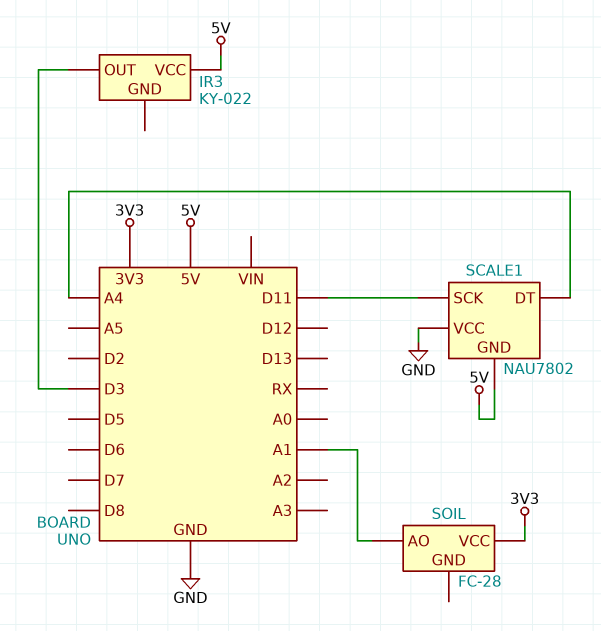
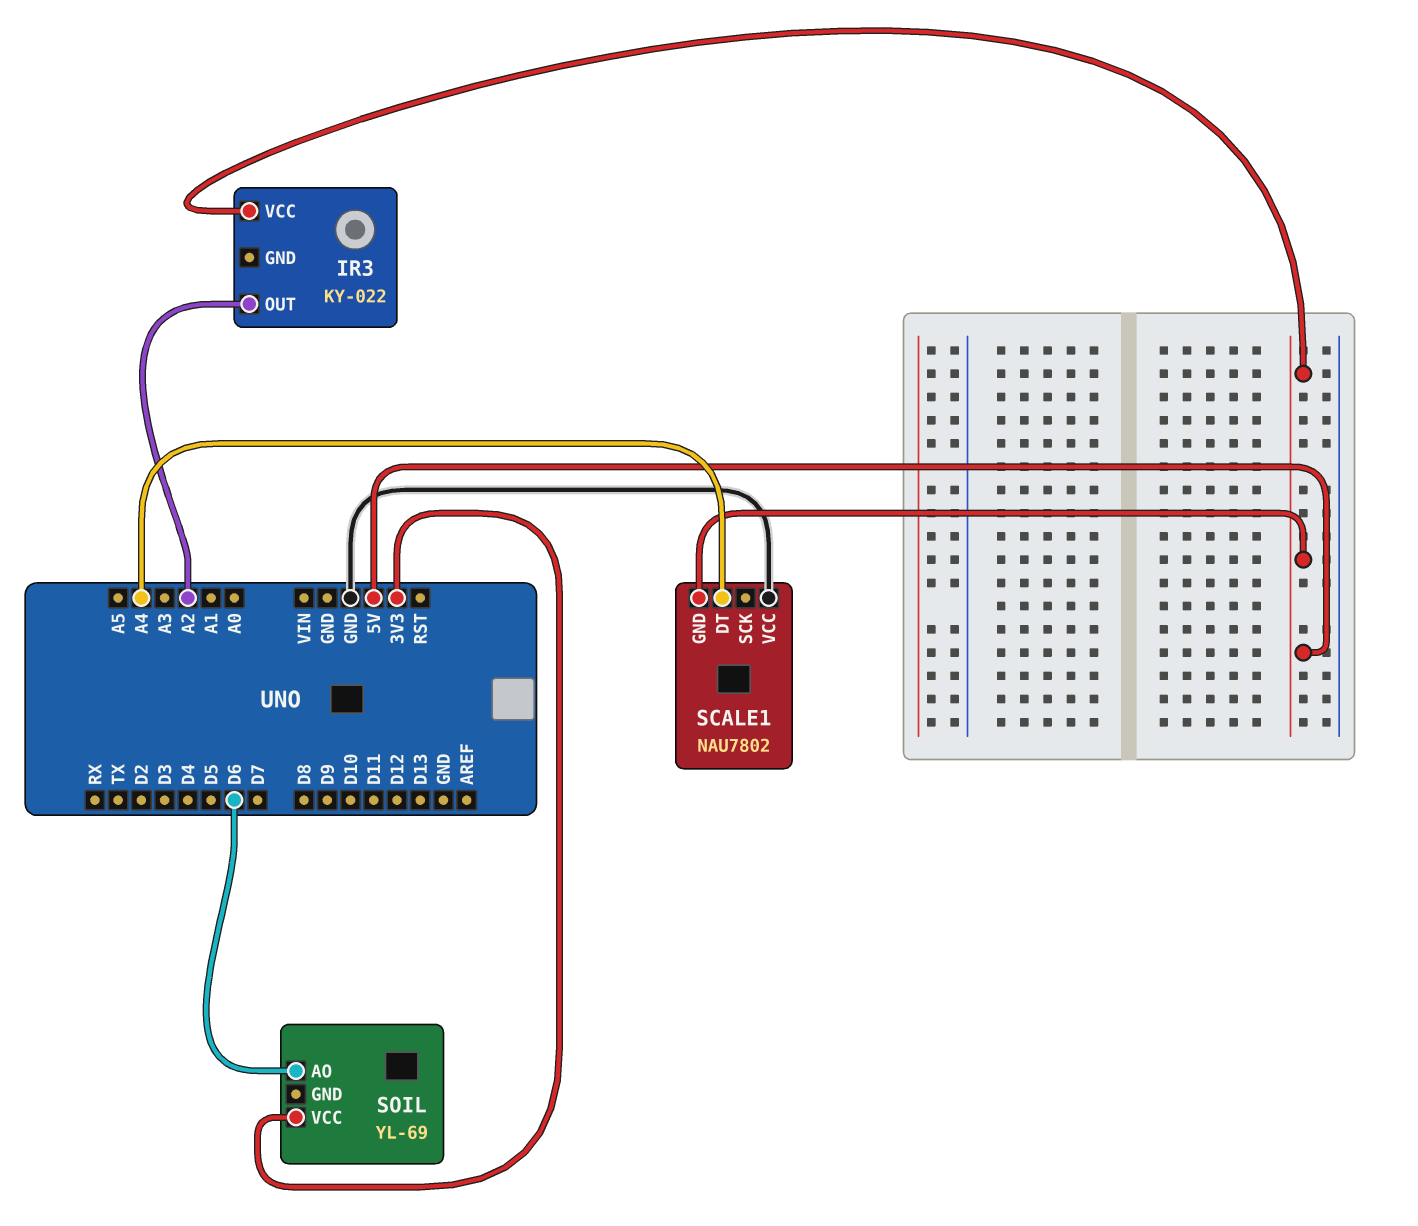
IR3 pin OUT: D3 -> A2
SCALE1 pin SCK: D11 -> none
SOIL: FC-28 -> YL-69
SOIL pin AO: A1 -> D6

